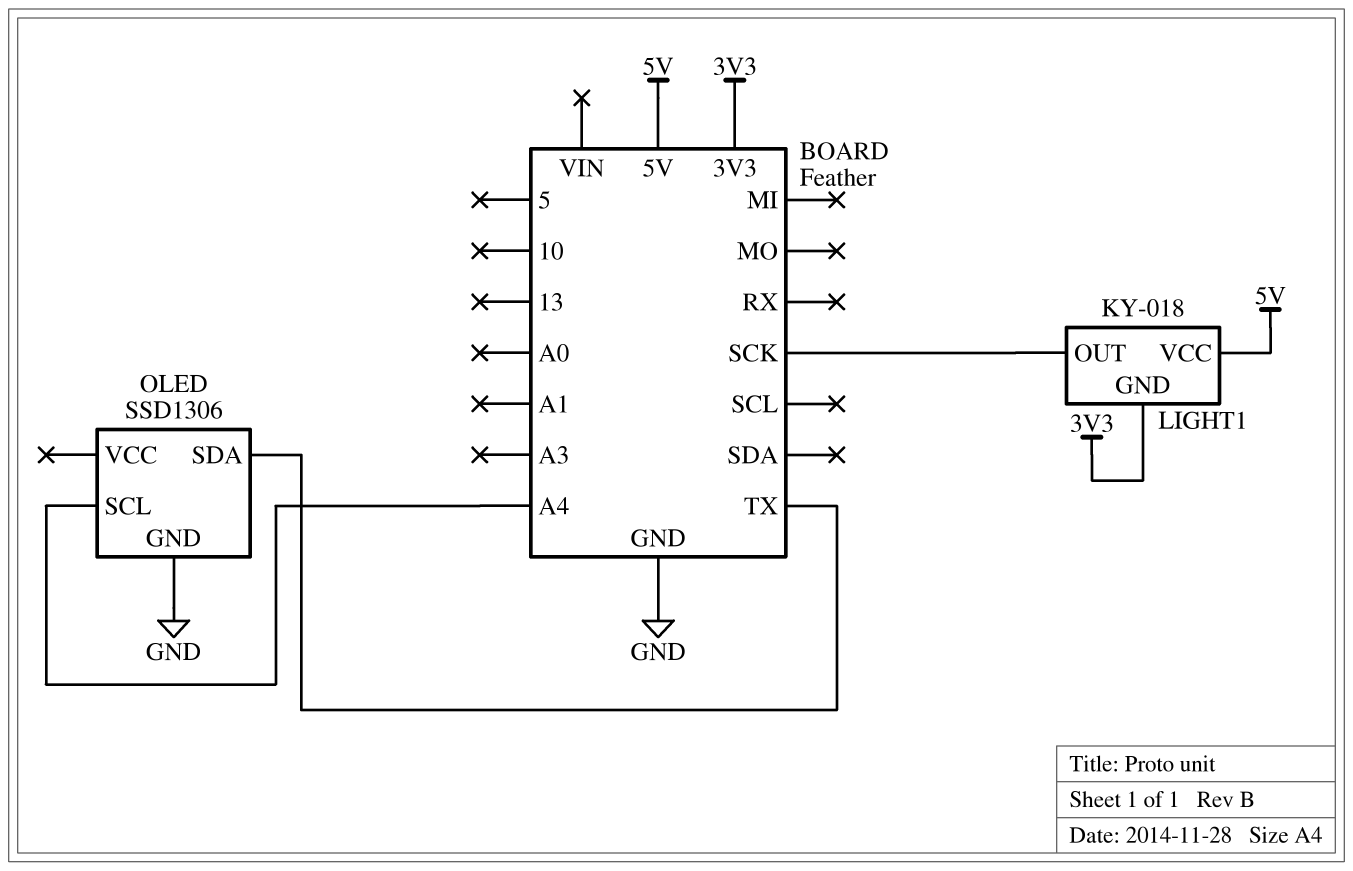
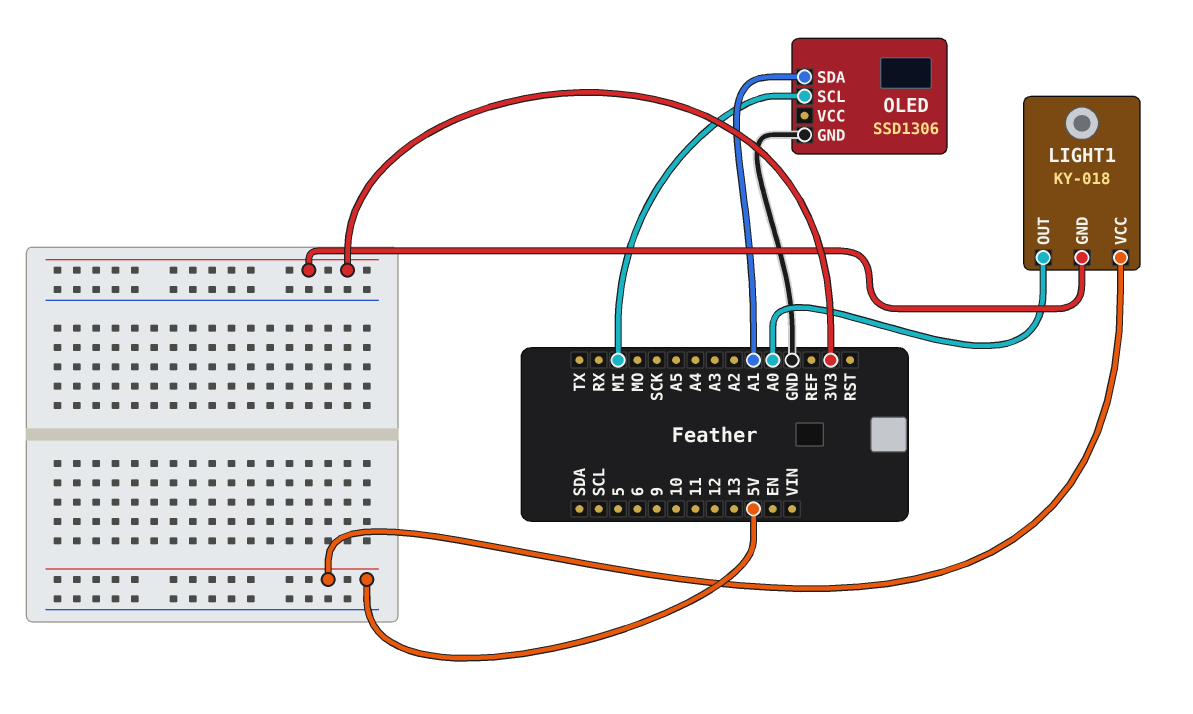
LIGHT1 pin OUT: SCK -> A0
OLED pin SCL: A4 -> MI
OLED pin SDA: TX -> A1

